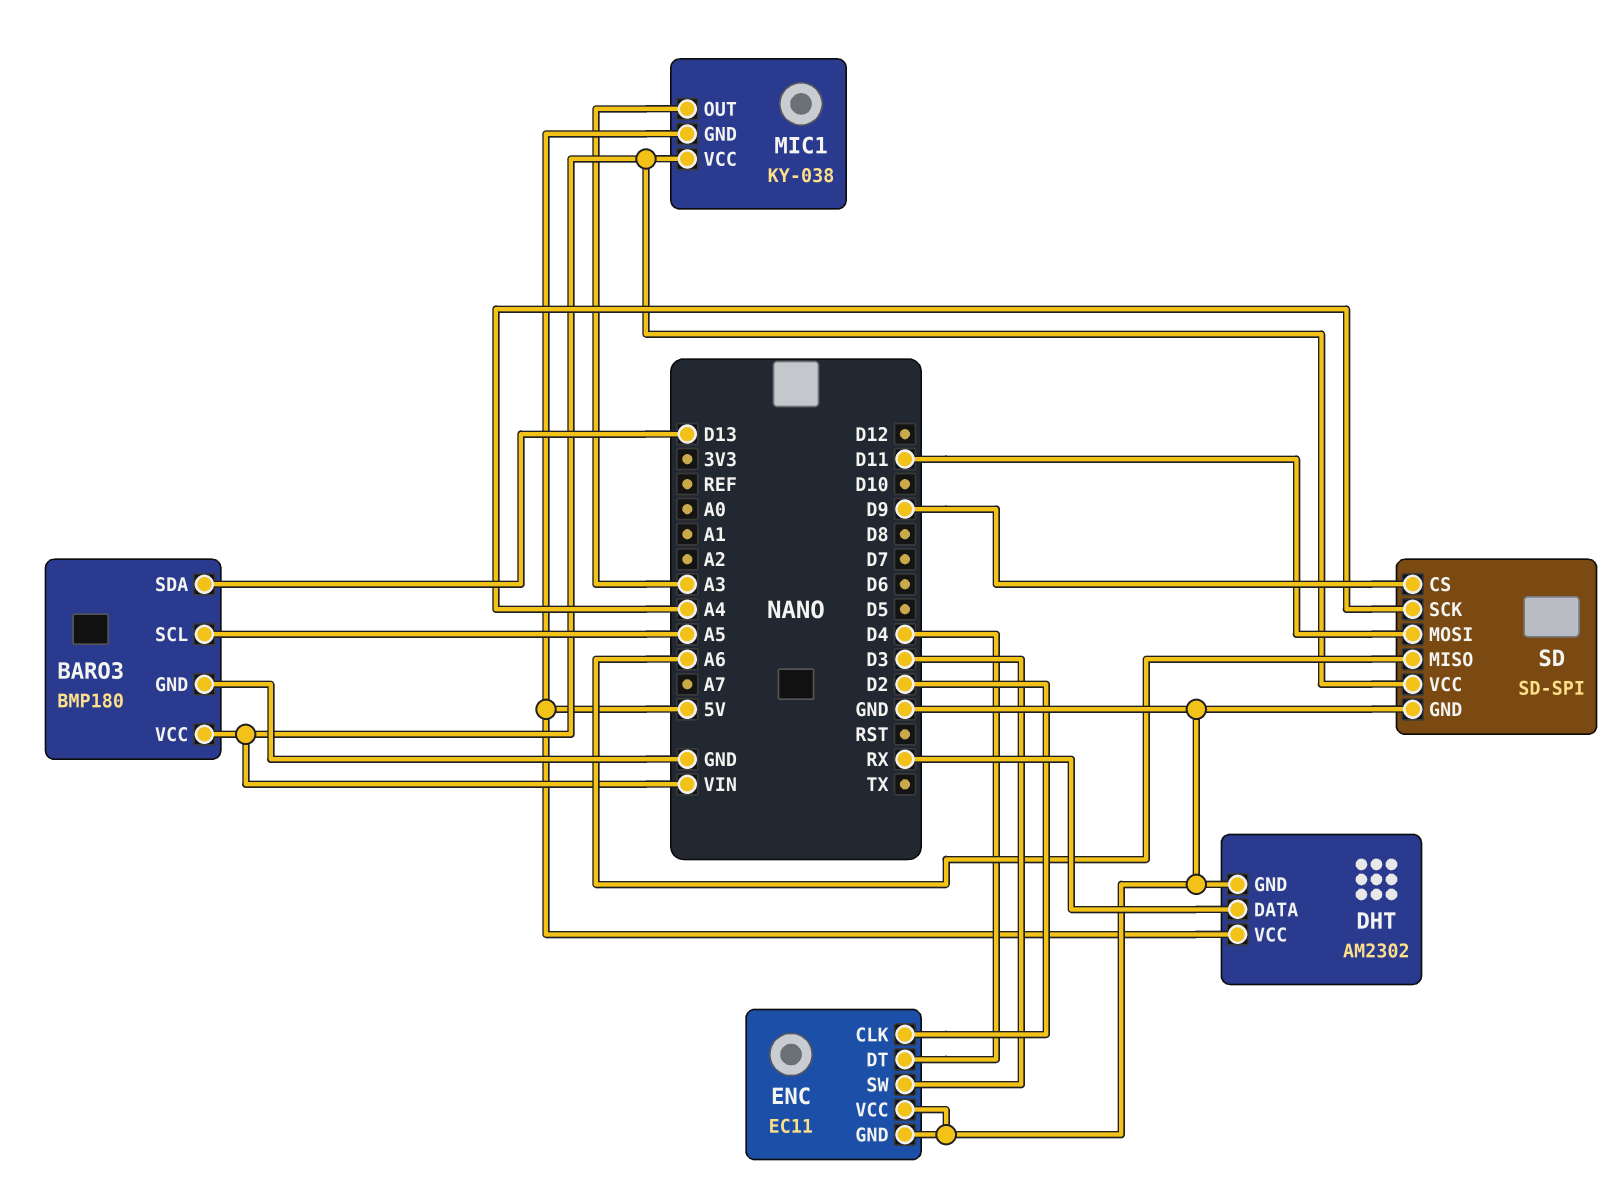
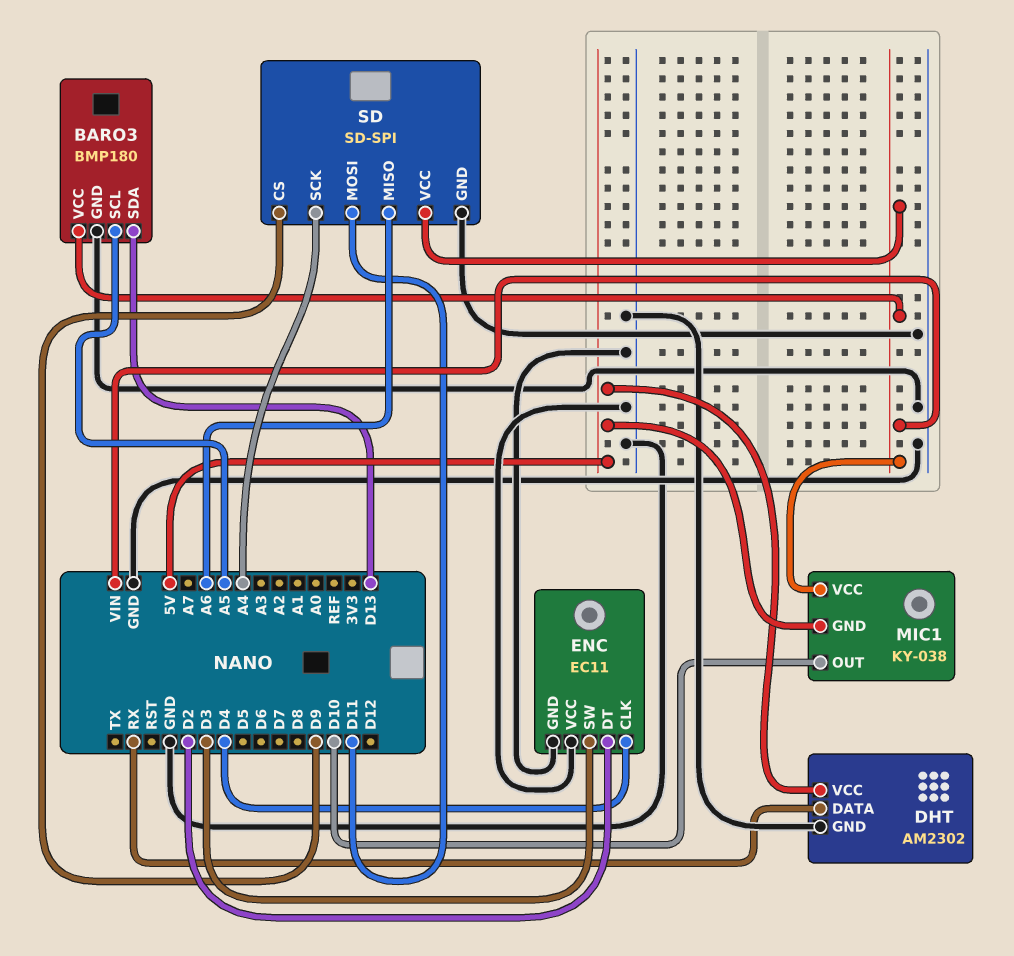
ENC pin CLK: D2 -> D4
ENC pin DT: D4 -> D2
MIC1 pin OUT: A3 -> D10

